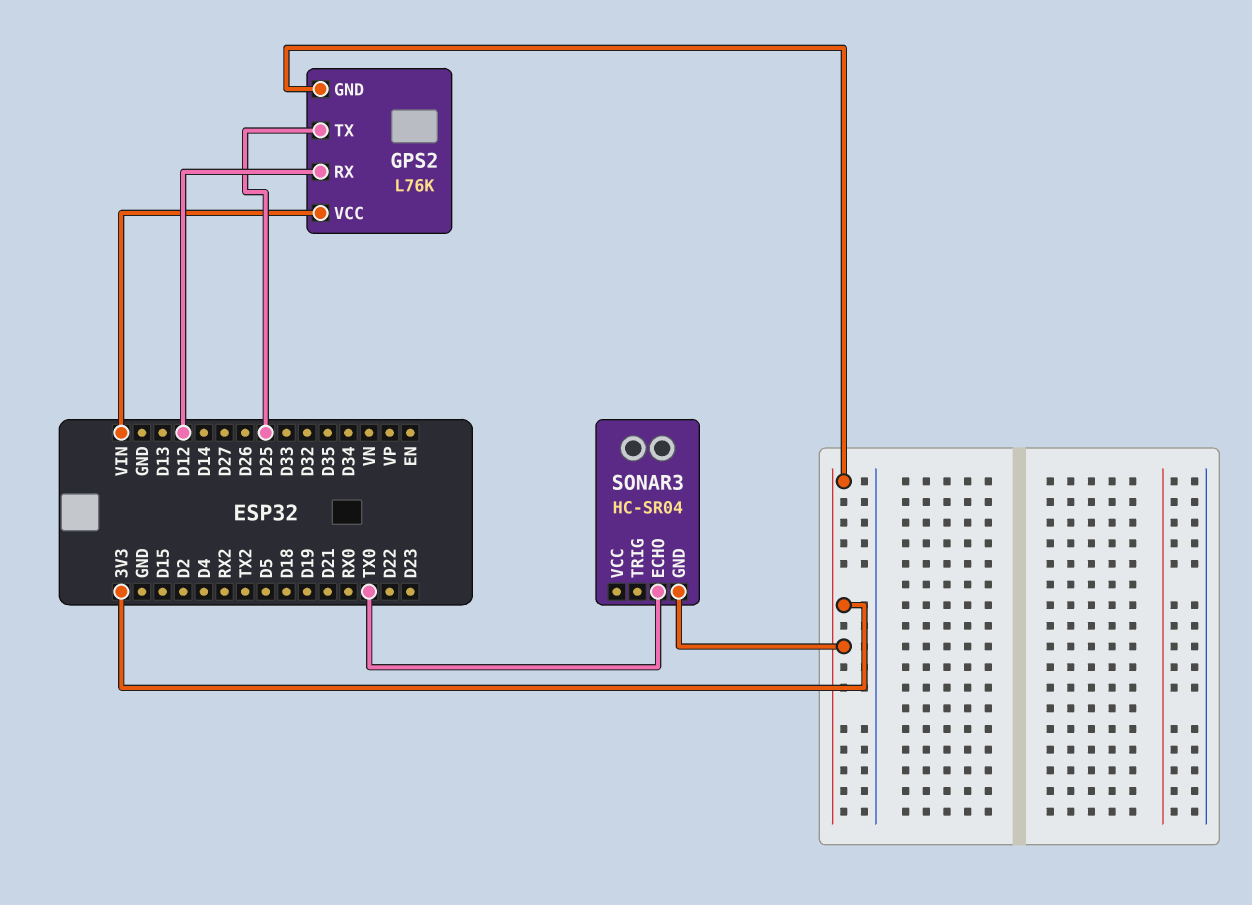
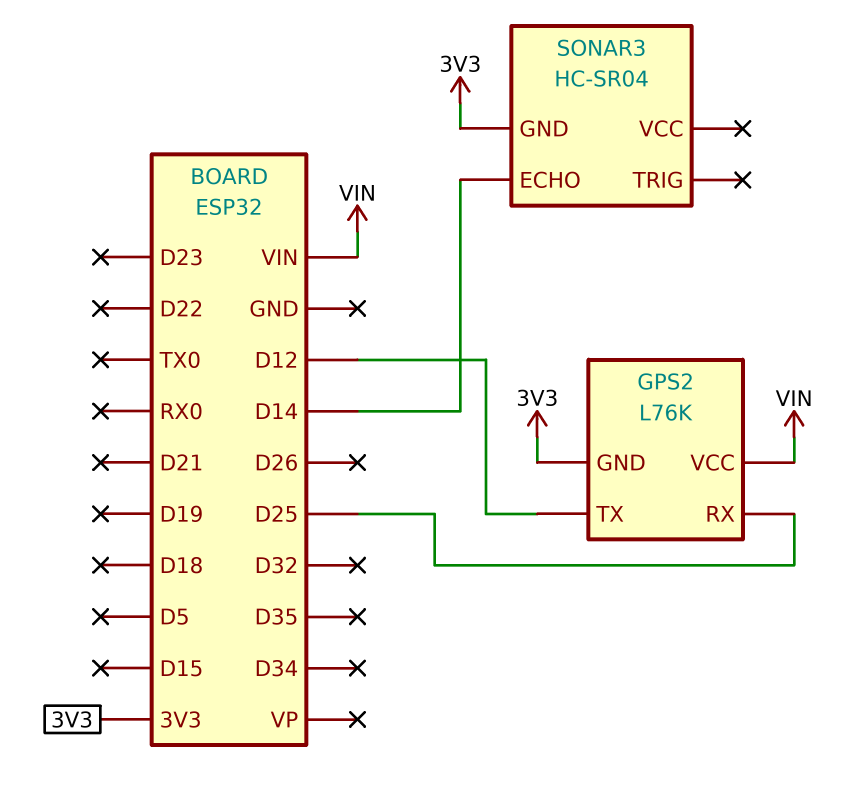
GPS2 pin RX: D12 -> D25
GPS2 pin TX: D25 -> D12
SONAR3 pin ECHO: TX0 -> D14

